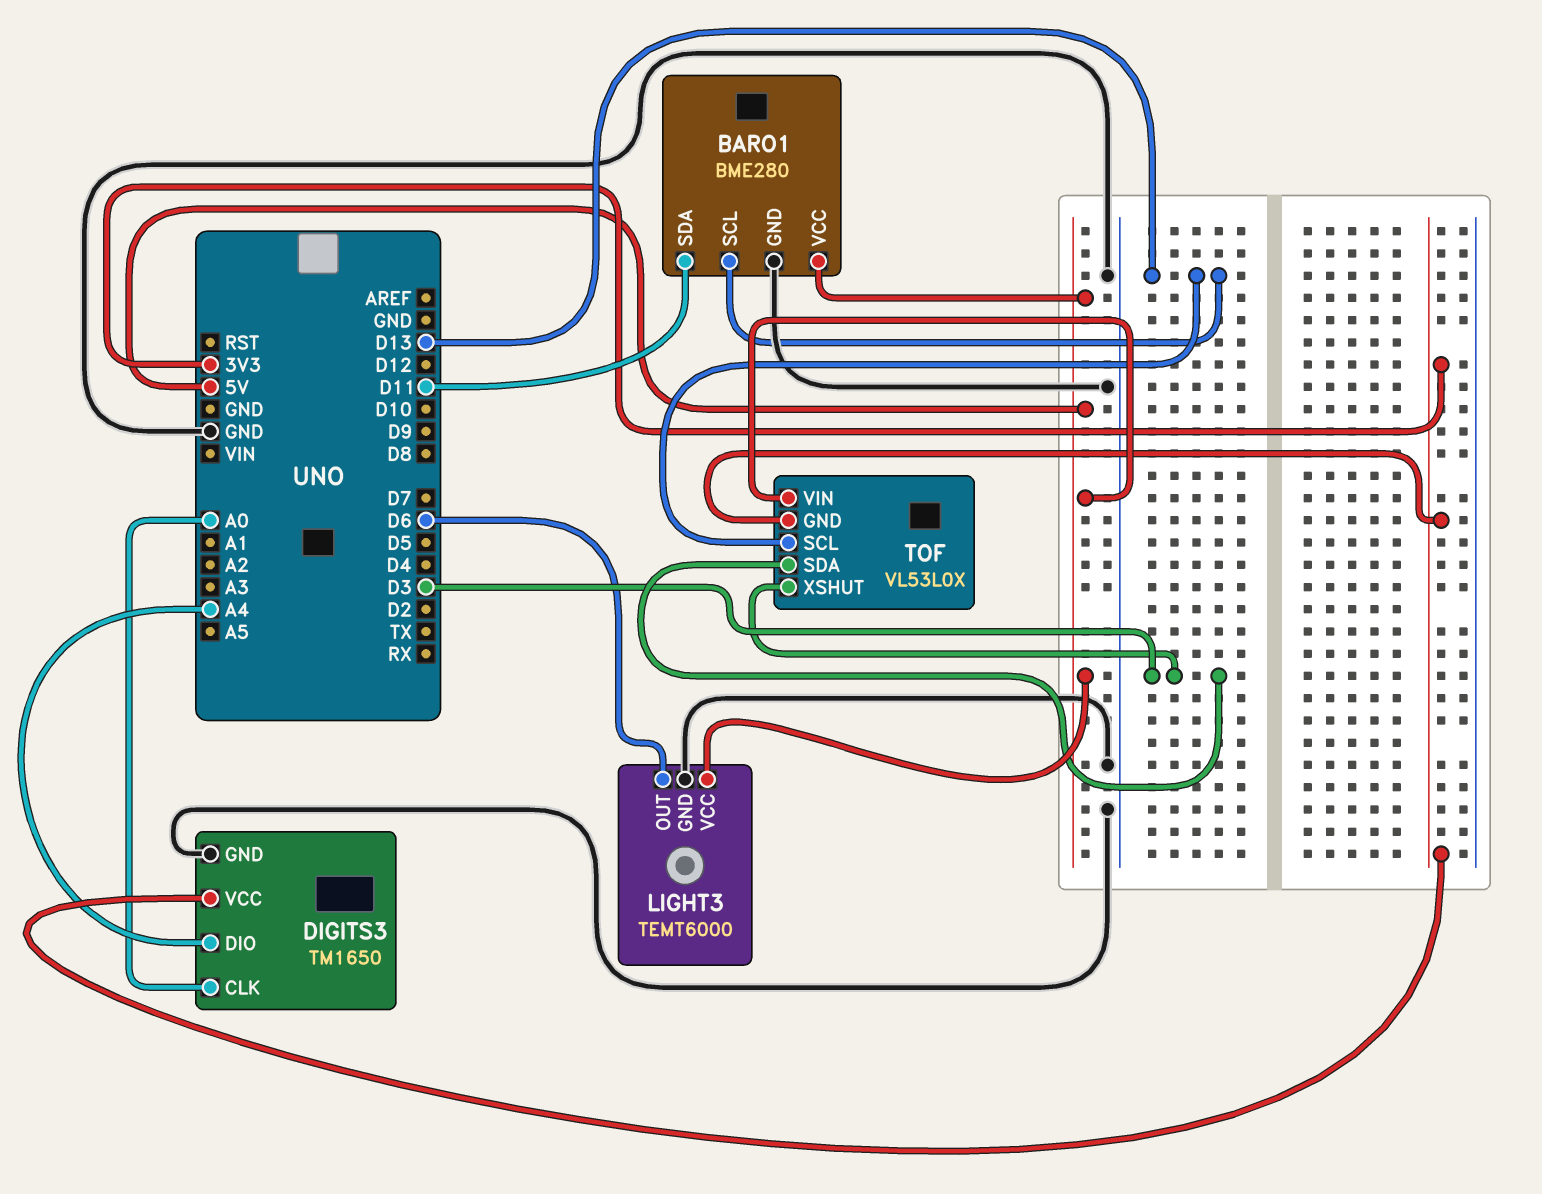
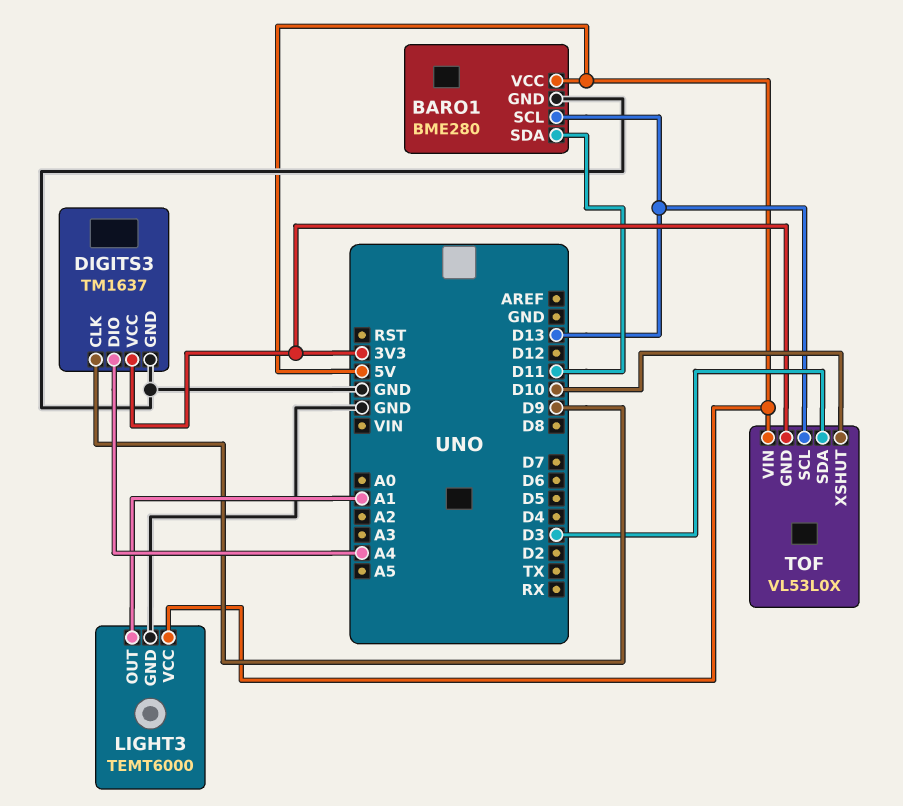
DIGITS3: TM1650 -> TM1637
DIGITS3 pin CLK: A0 -> D9
LIGHT3 pin OUT: D6 -> A1
TOF pin XSHUT: D3 -> D10

